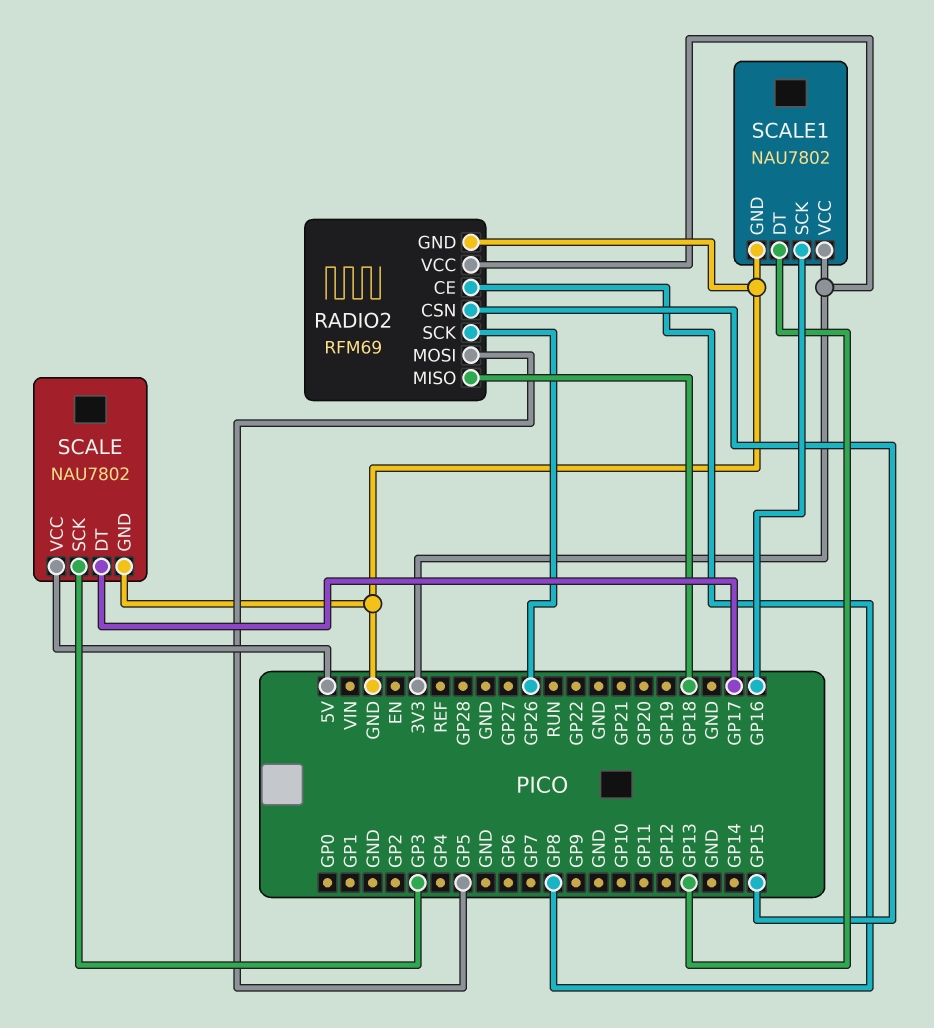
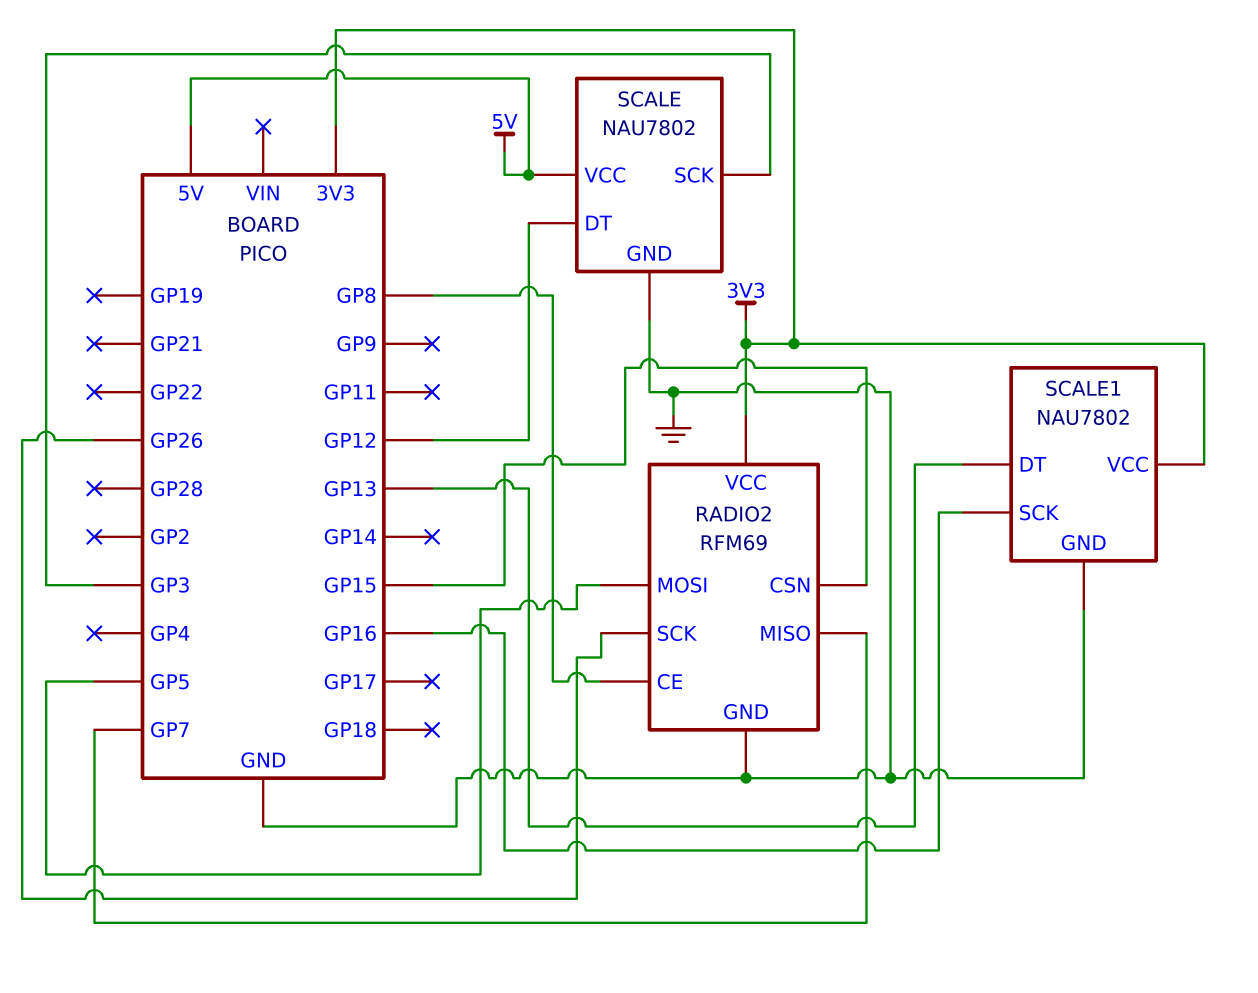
RADIO2 pin MISO: GP18 -> GP7
SCALE pin DT: GP17 -> GP12

